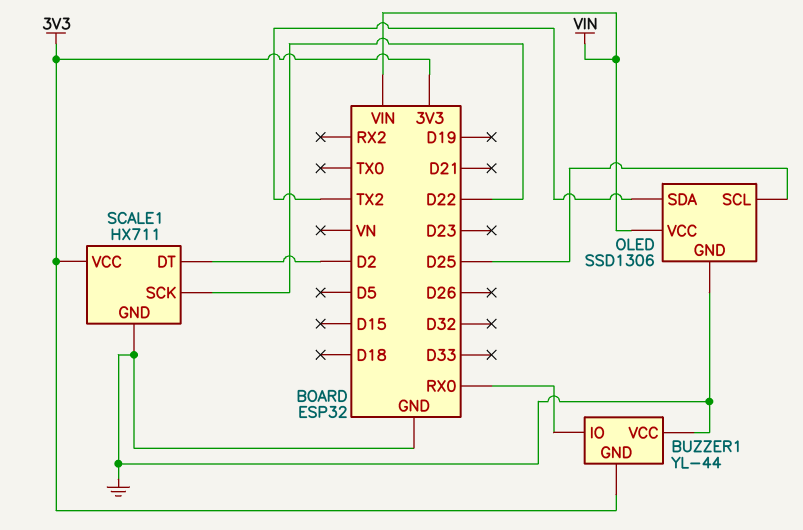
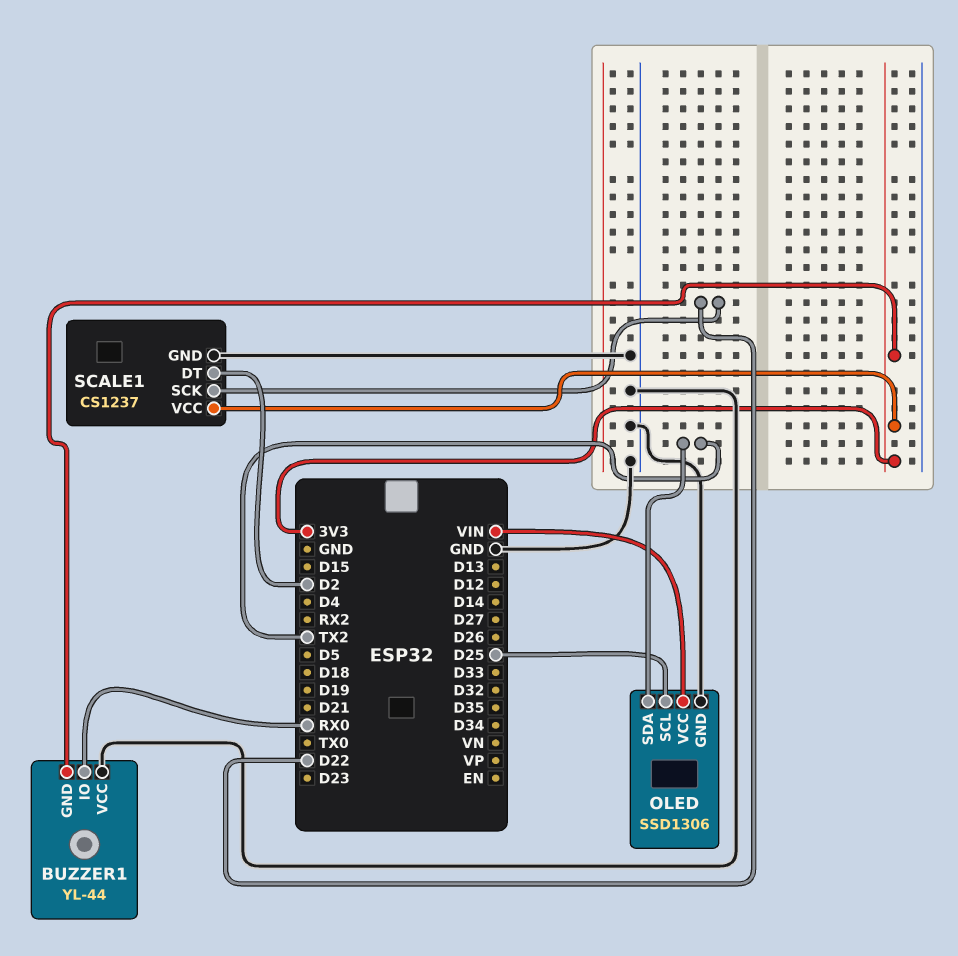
SCALE1: HX711 -> CS1237

